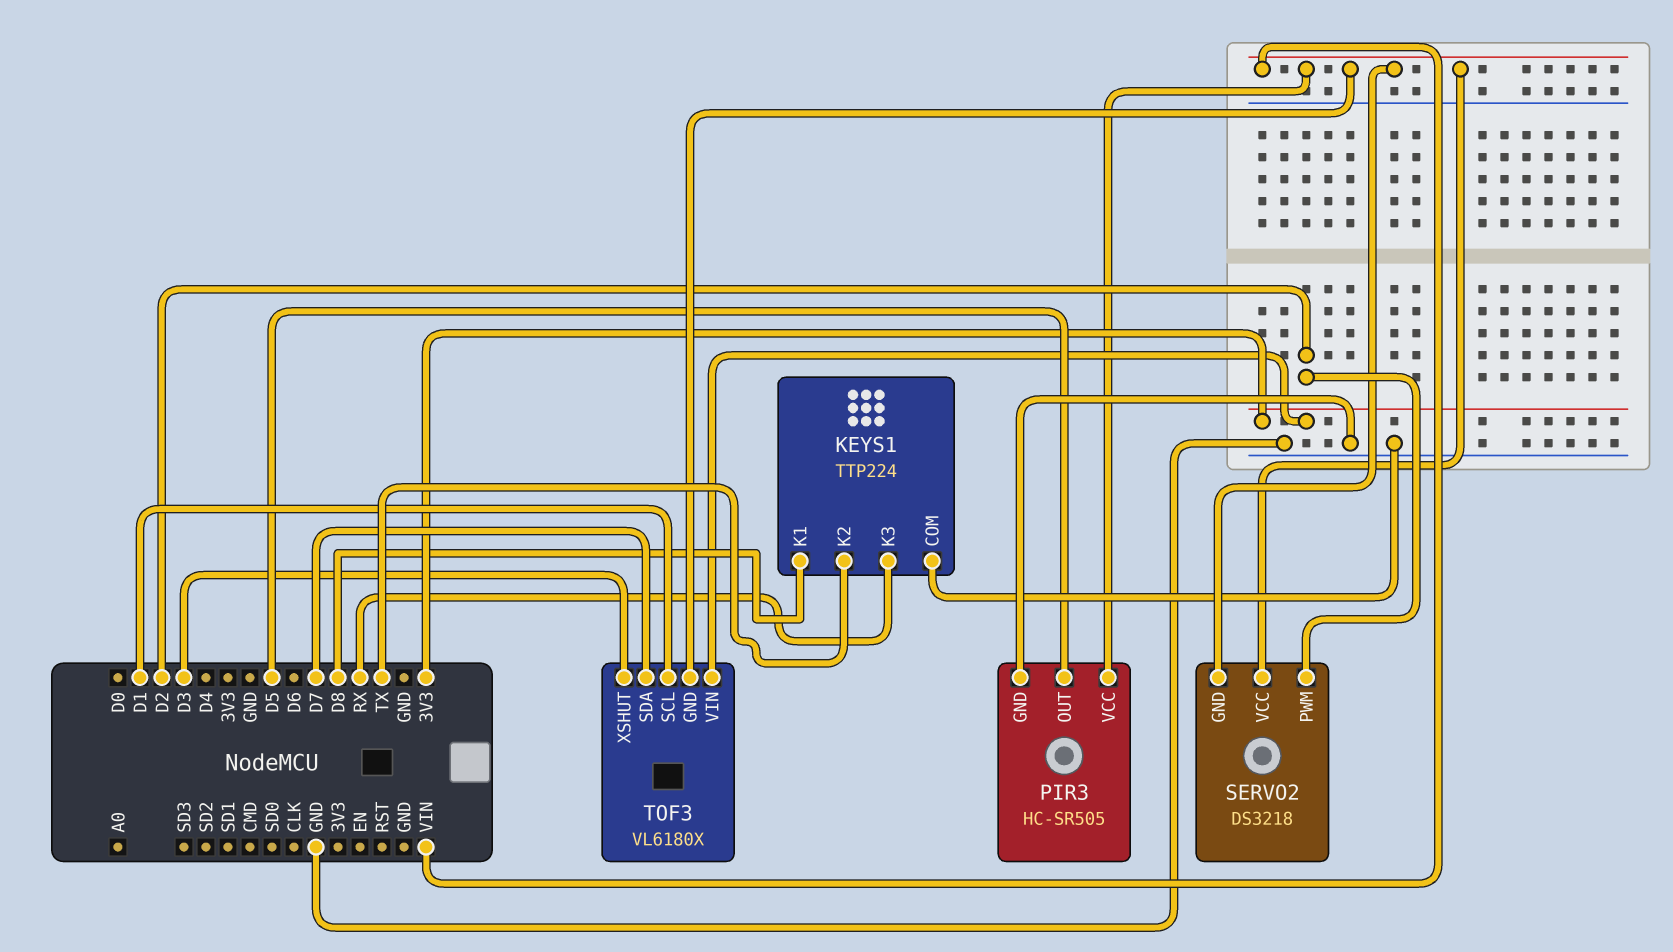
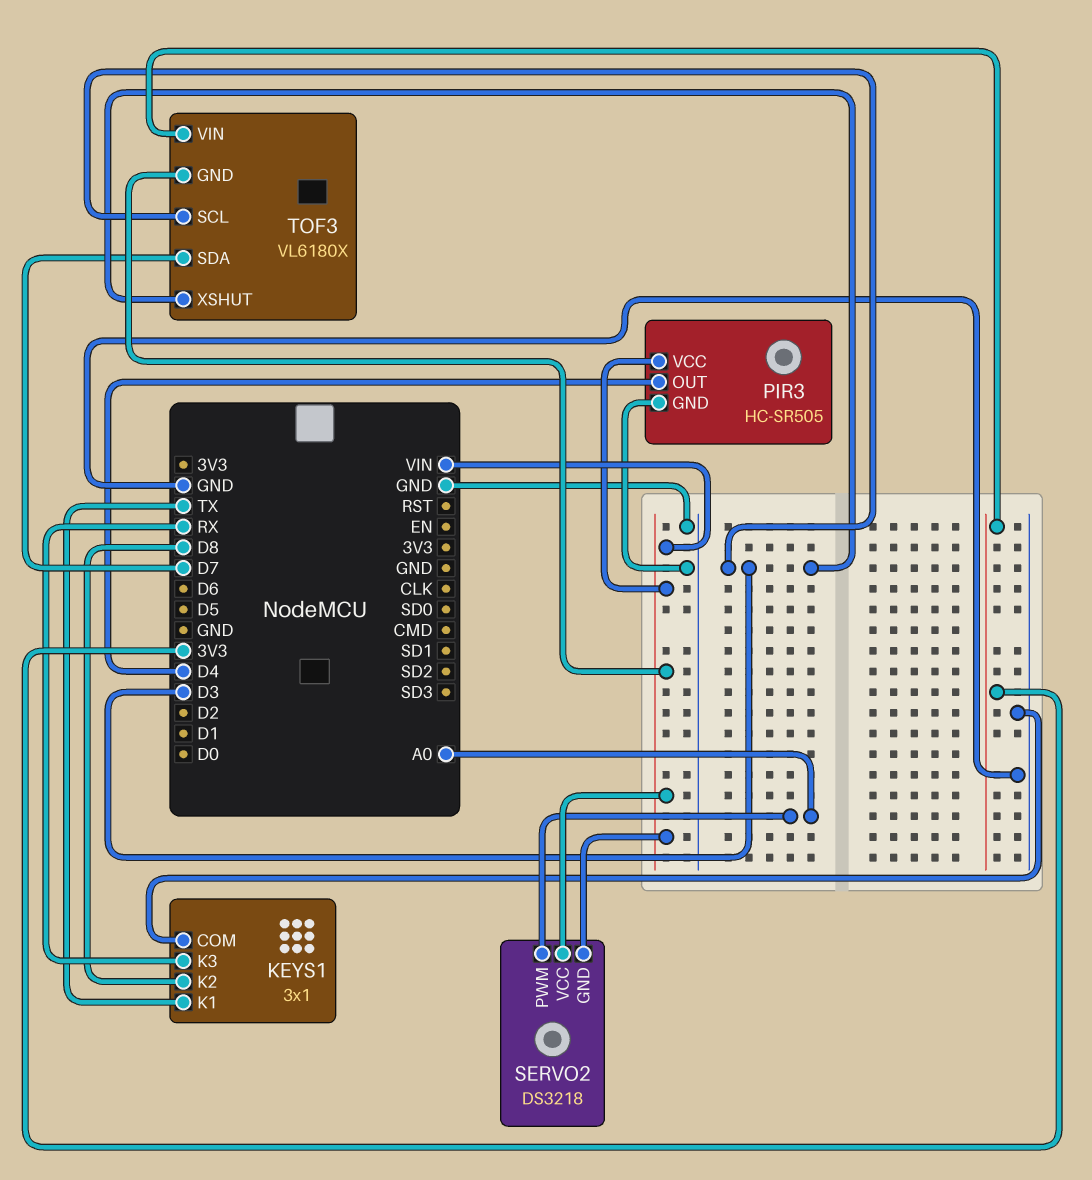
KEYS1: TTP224 -> 3x1
KEYS1 pin K1: D8 -> TX
KEYS1 pin K2: TX -> D8
PIR3 pin OUT: D5 -> D4
SERVO2 pin PWM: D2 -> A0
TOF3 pin SCL: D1 -> D3

